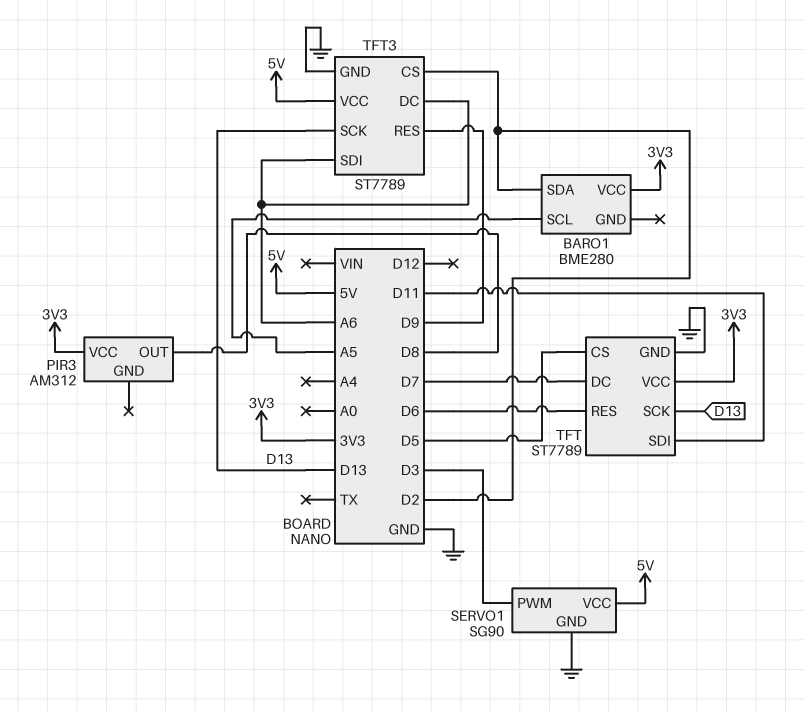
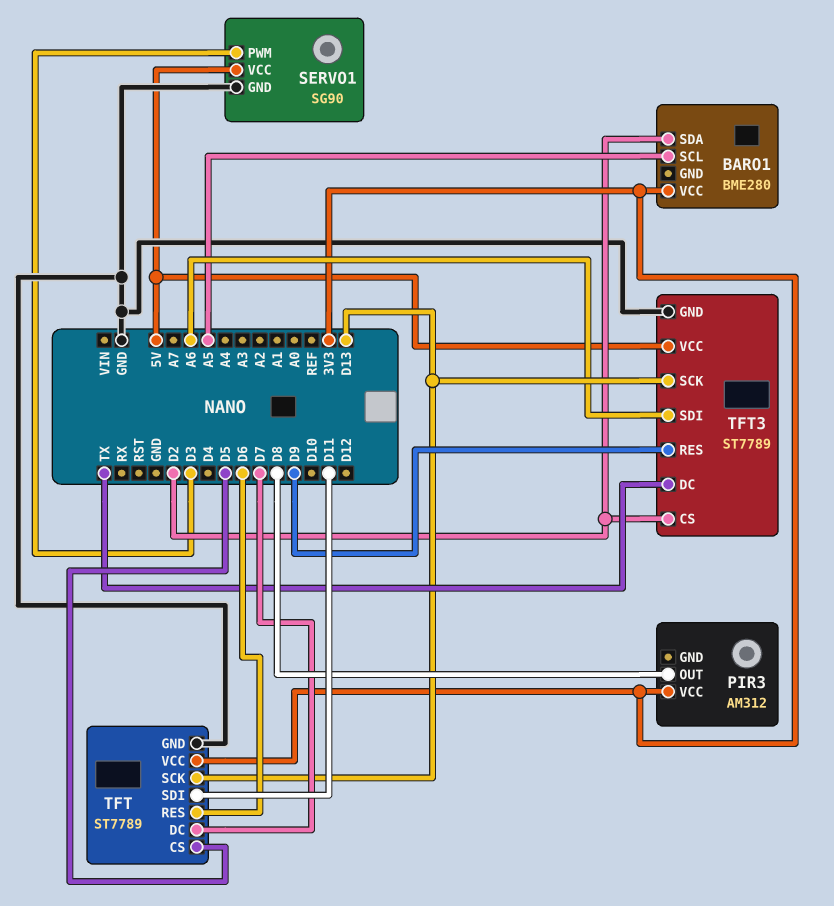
TFT3 pin DC: A6 -> TX

